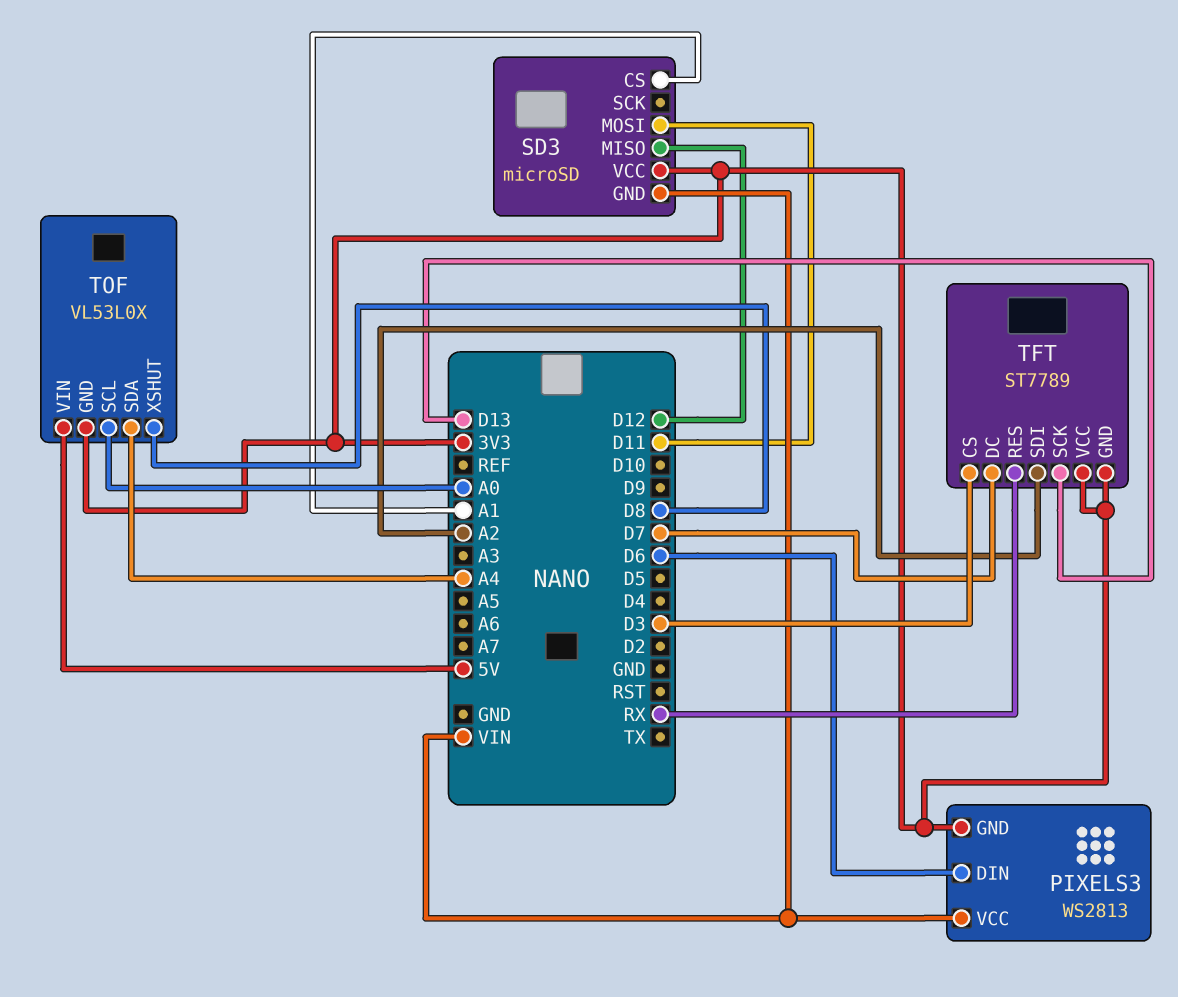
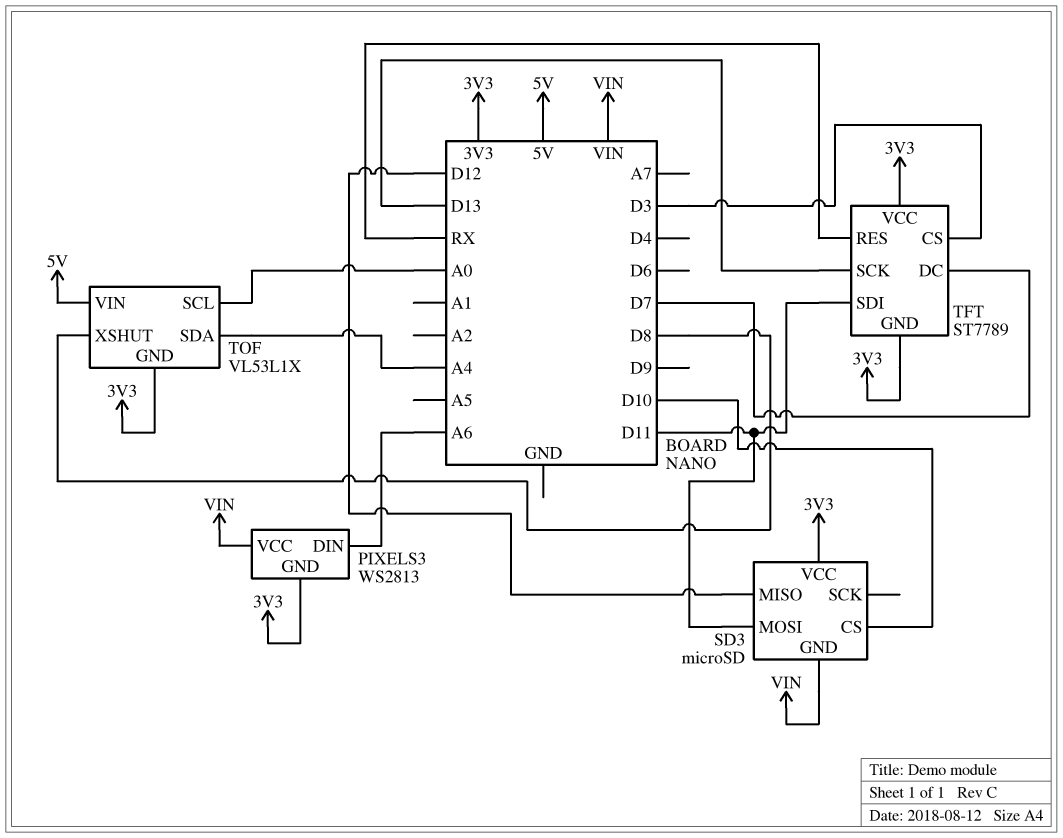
PIXELS3 pin DIN: D6 -> A6
SD3 pin CS: A1 -> D10
TFT pin SDI: A2 -> D11
TOF: VL53L0X -> VL53L1X

